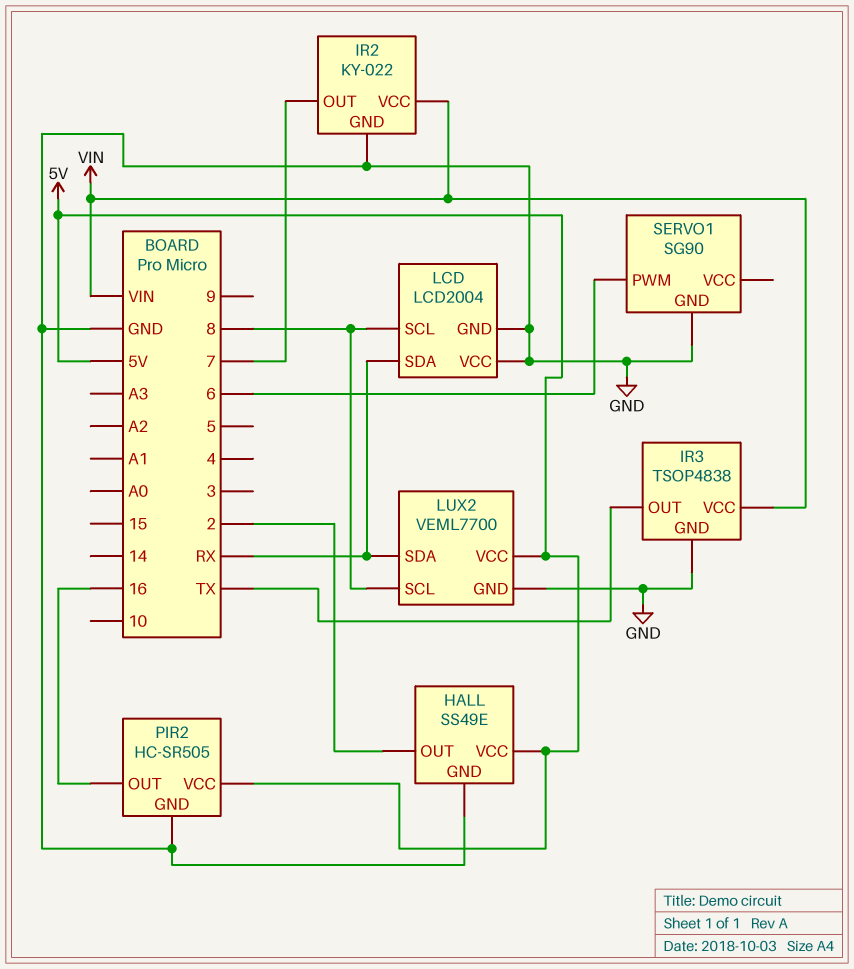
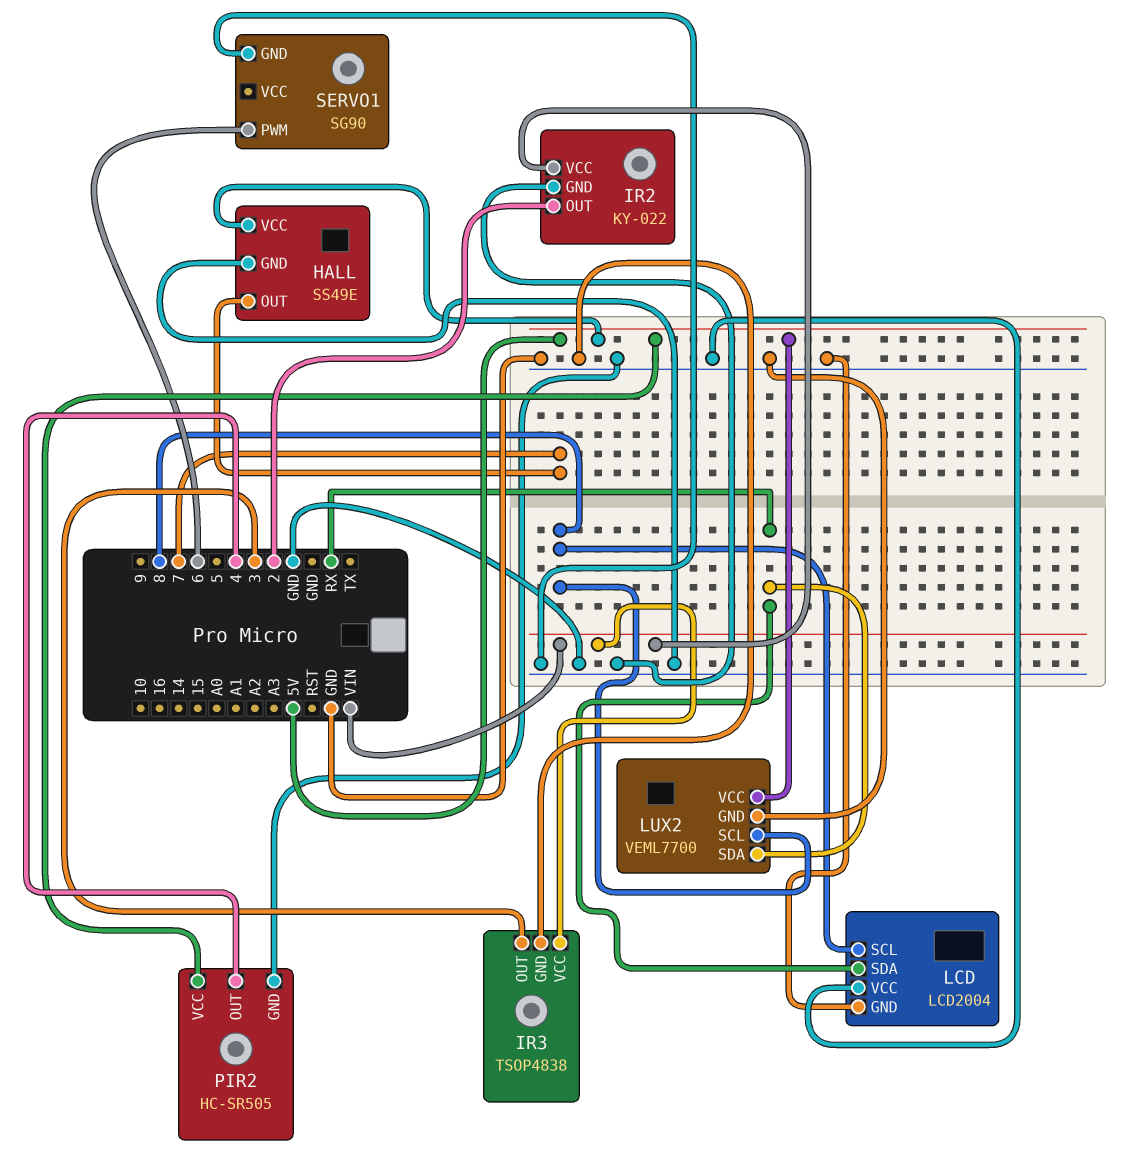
HALL pin OUT: 2 -> 7
IR2 pin OUT: 7 -> 2
IR3 pin OUT: TX -> 3
PIR2 pin OUT: 16 -> 4

